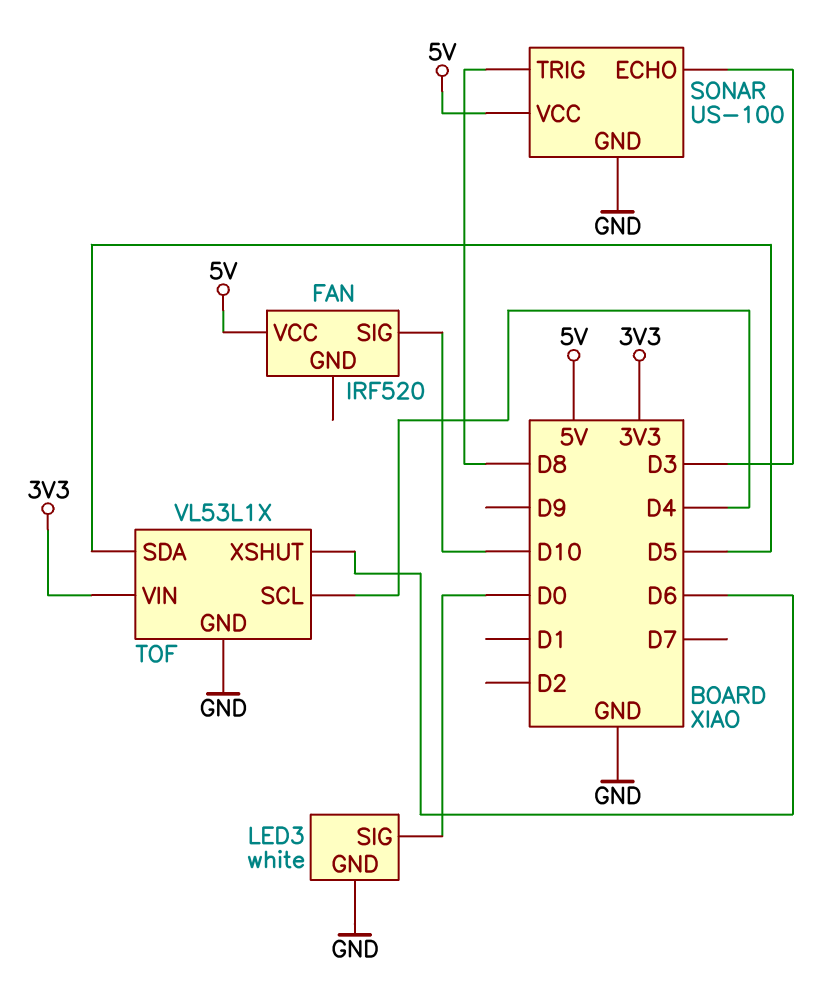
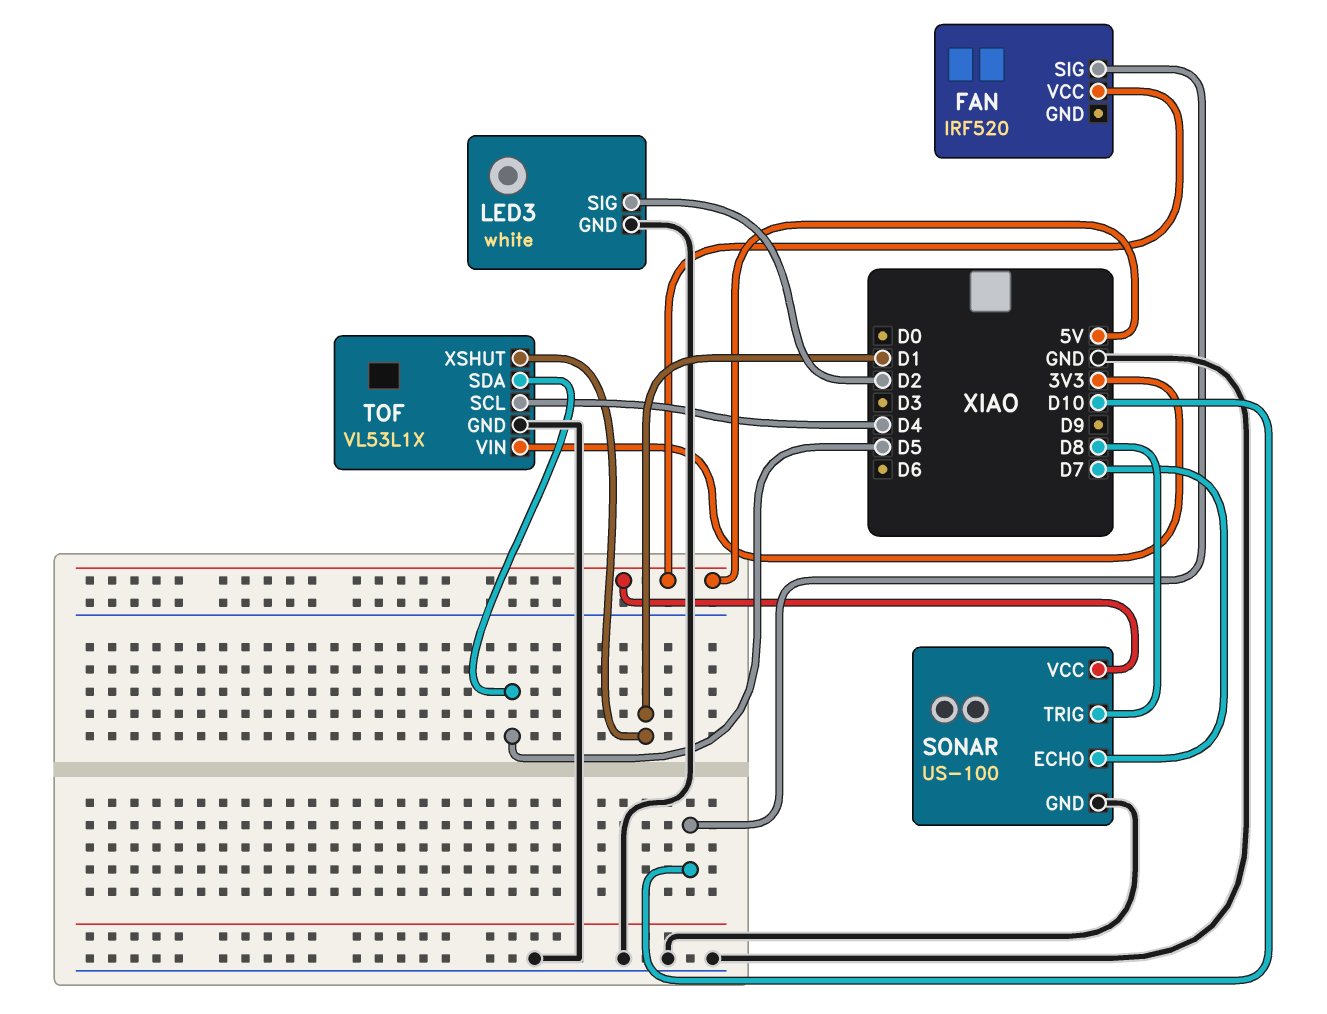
LED3 pin SIG: D0 -> D2
SONAR pin ECHO: D3 -> D7
TOF pin XSHUT: D6 -> D1

